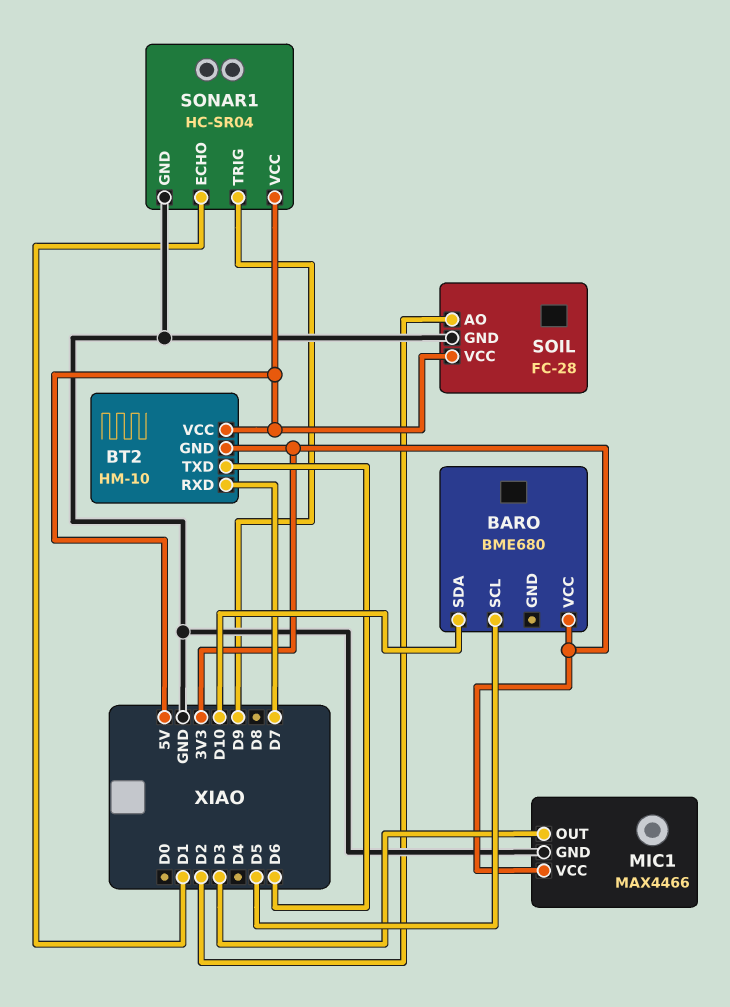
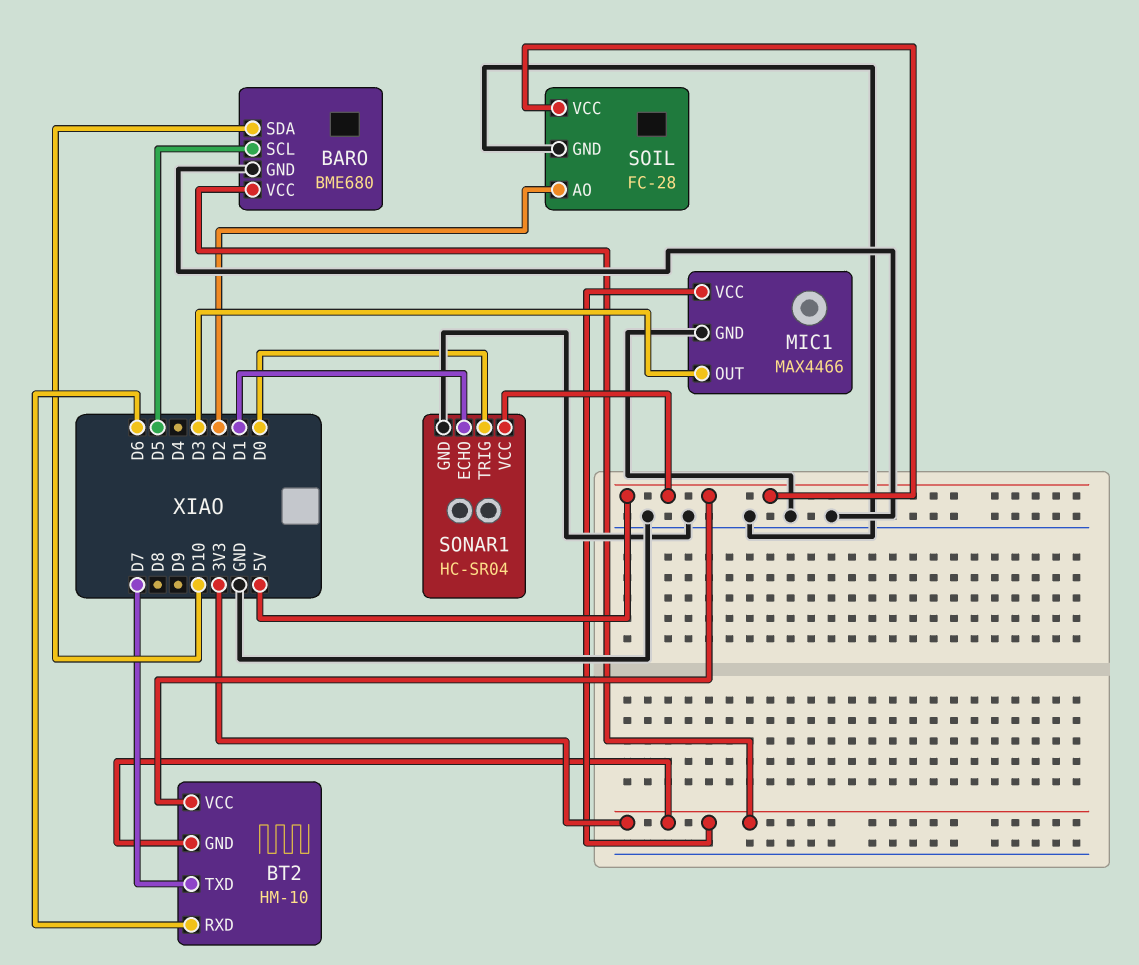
BARO pin GND: none -> GND
BT2 pin RXD: D7 -> D6
BT2 pin TXD: D6 -> D7
SONAR1 pin TRIG: D9 -> D0

